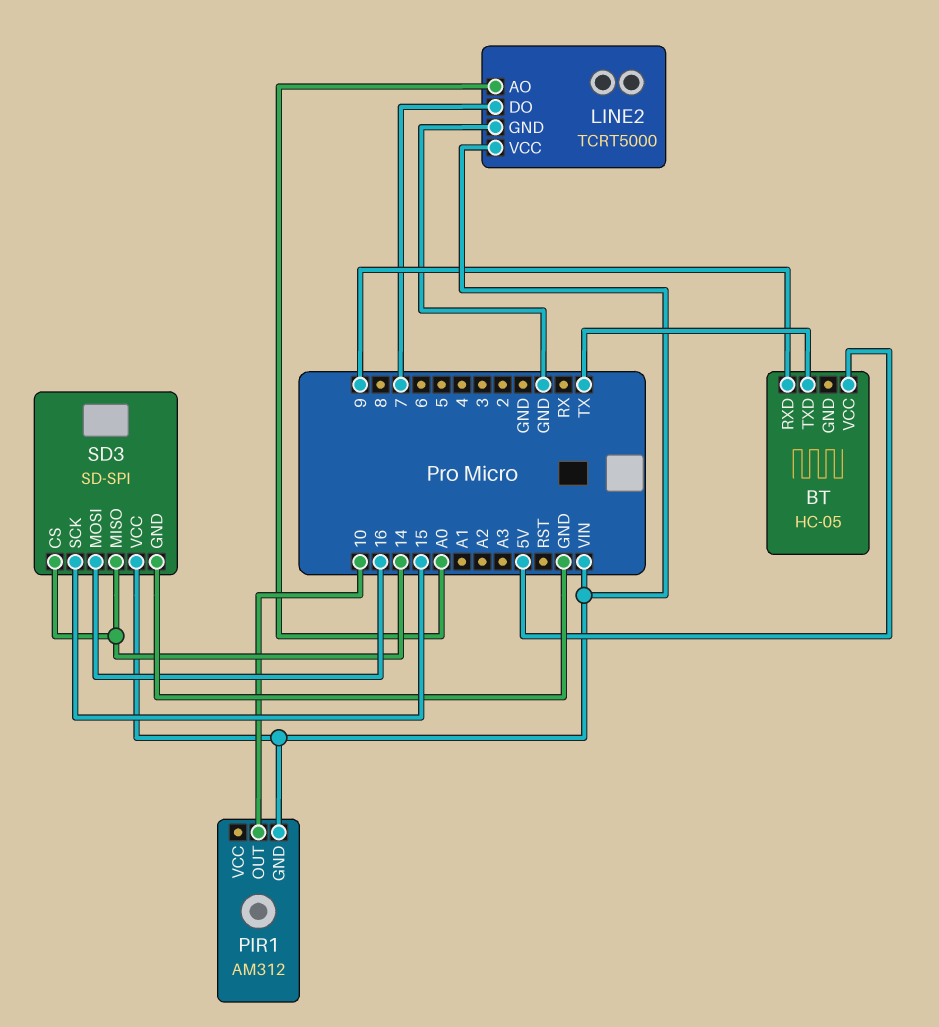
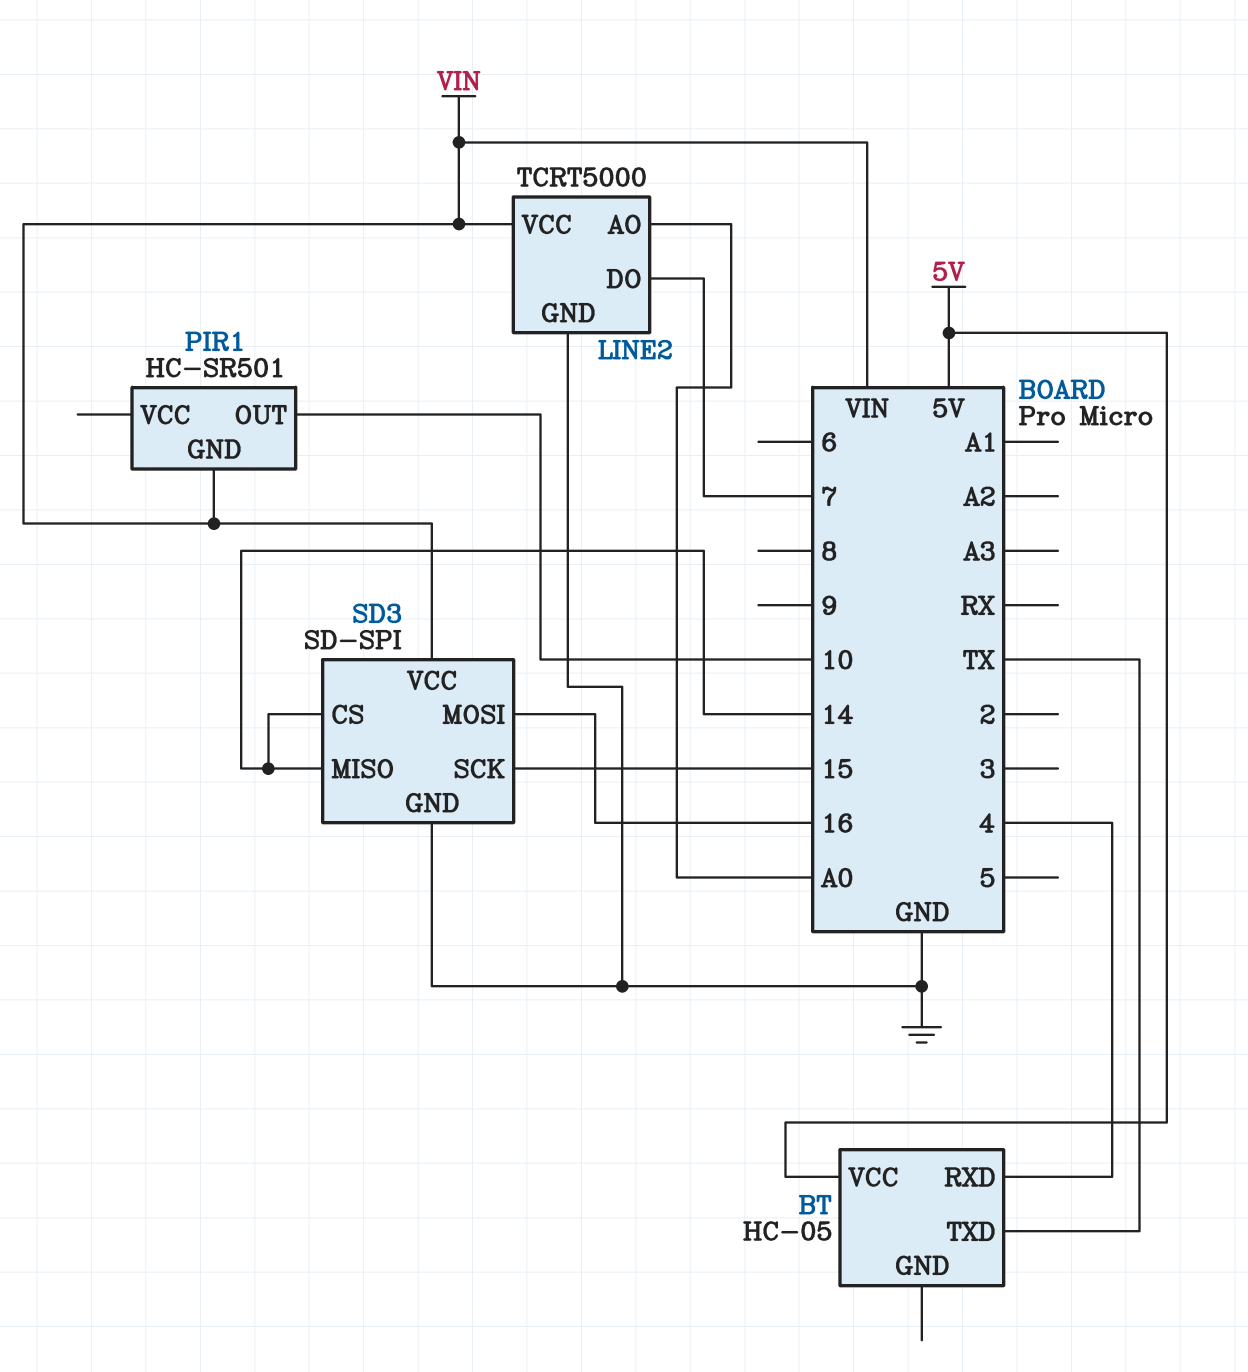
BT pin RXD: 9 -> 4
PIR1: AM312 -> HC-SR501

